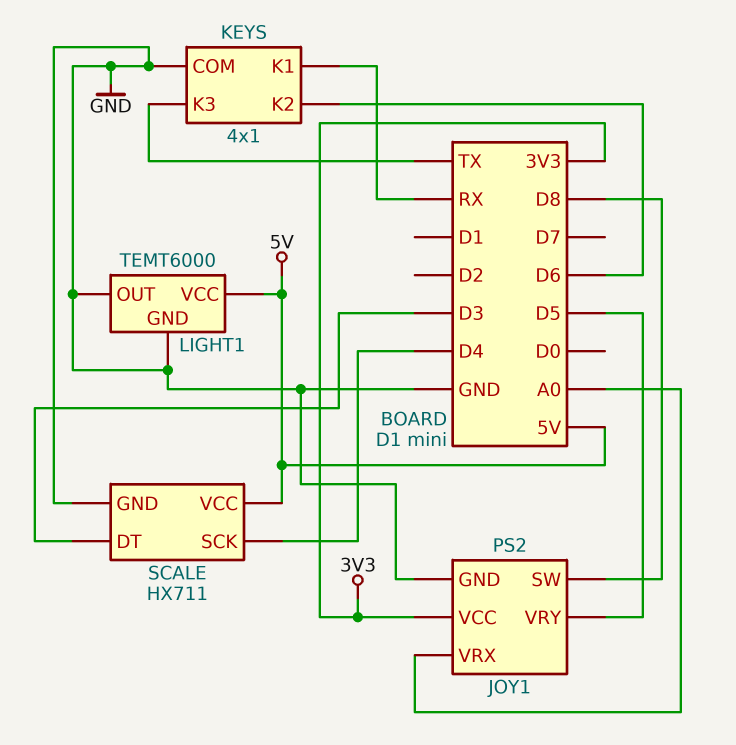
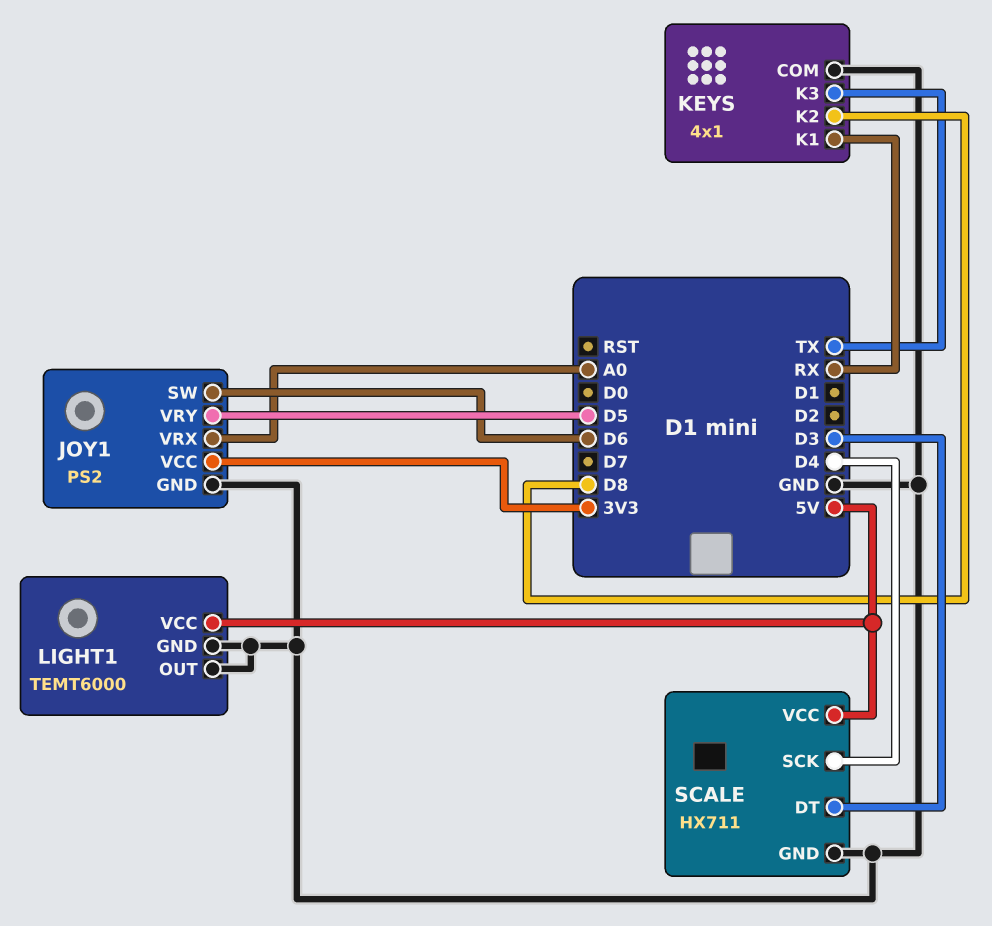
JOY1 pin SW: D8 -> D6
KEYS pin K2: D6 -> D8

